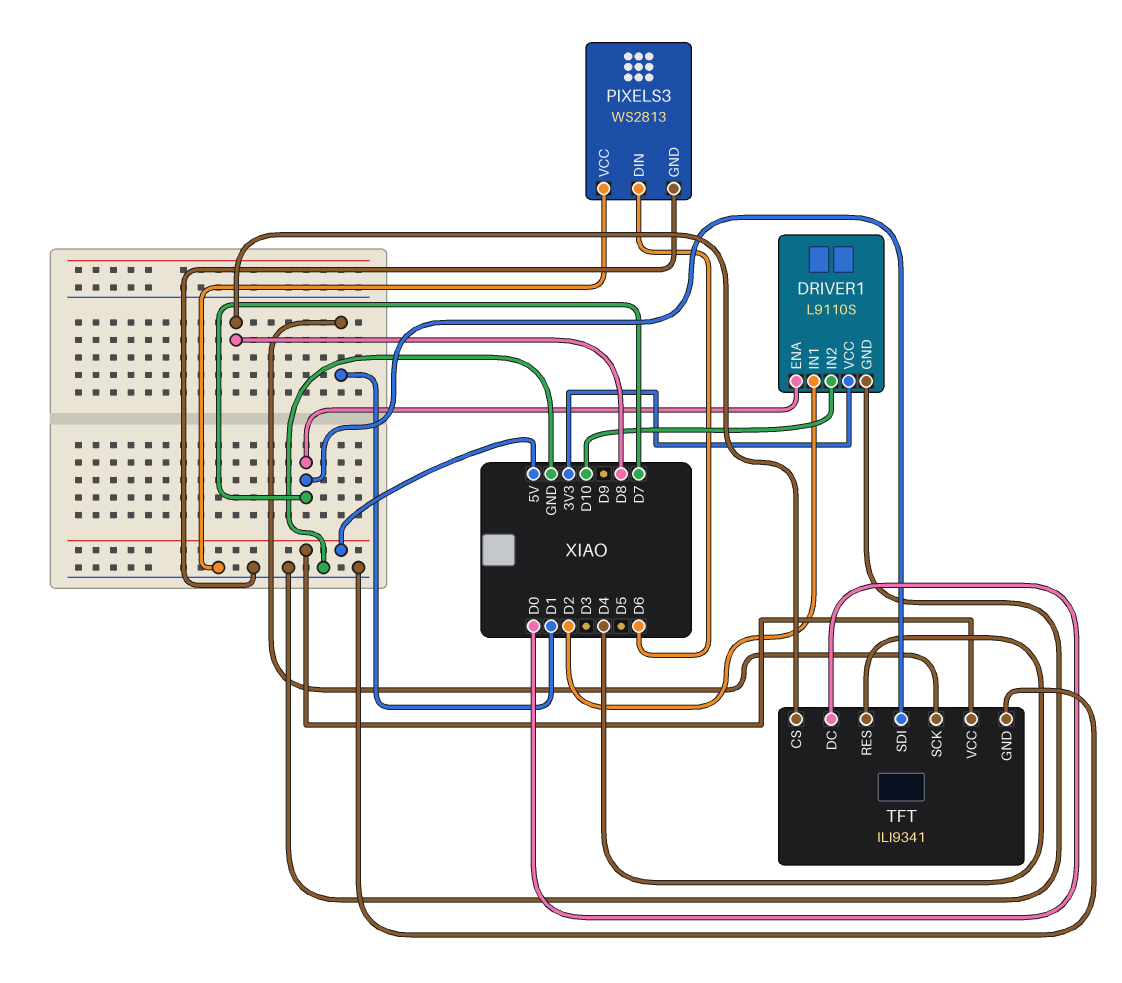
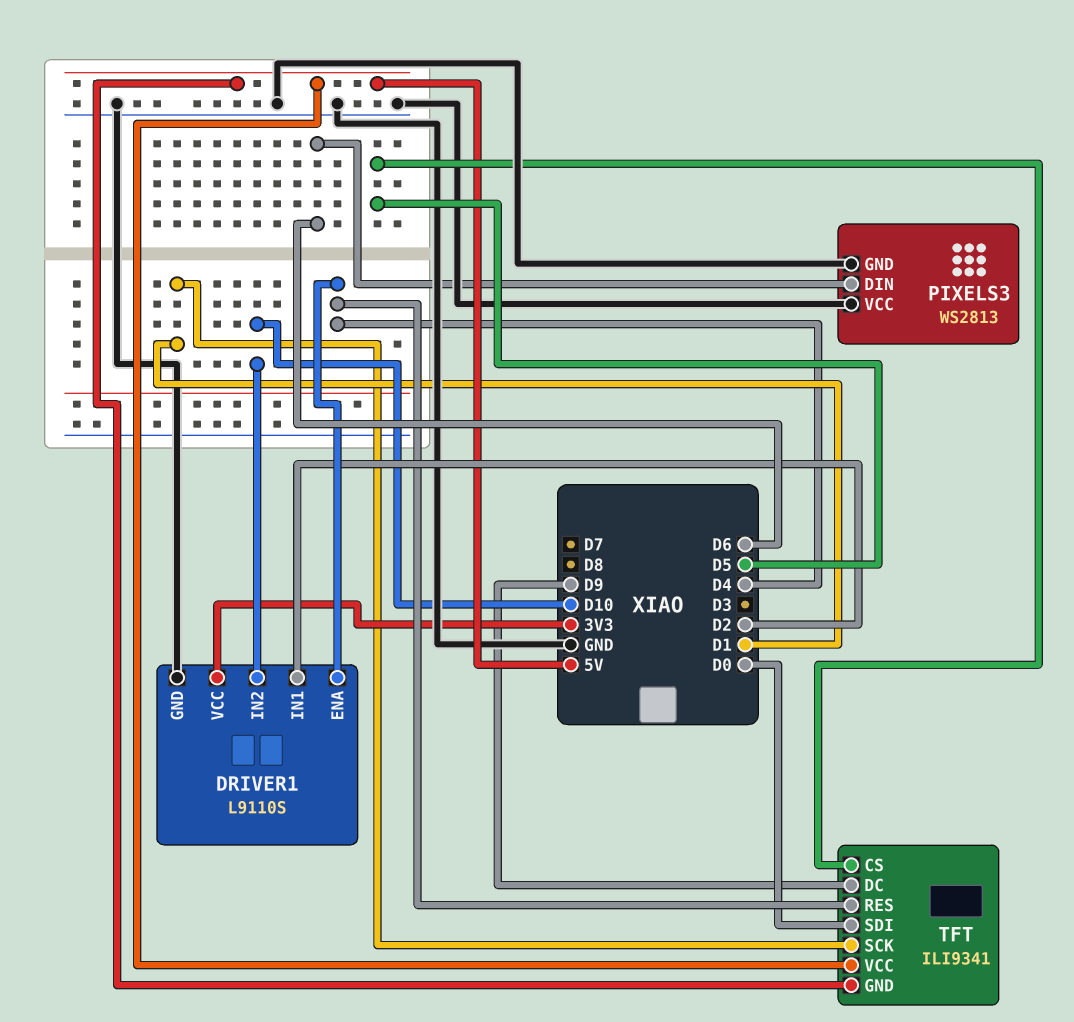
DRIVER1 pin ENA: D7 -> D4
TFT pin CS: D8 -> D5
TFT pin DC: D0 -> D9
TFT pin GND: GND -> 5V
TFT pin SDI: D7 -> D0

